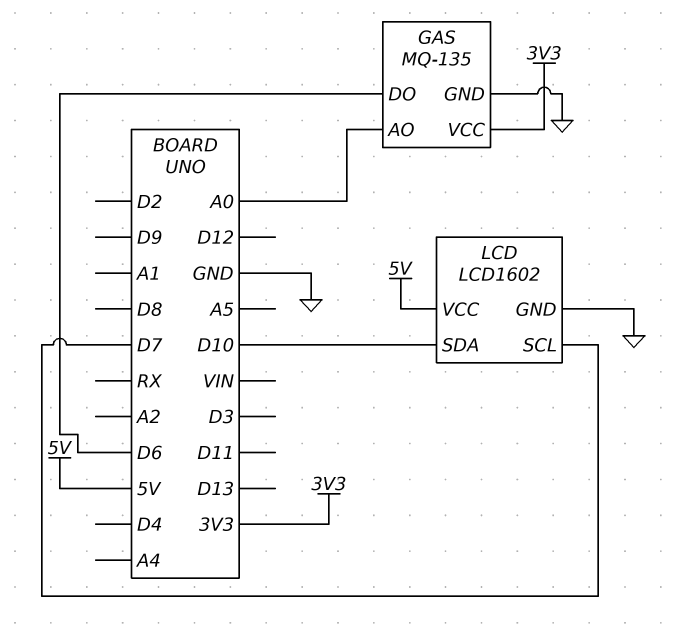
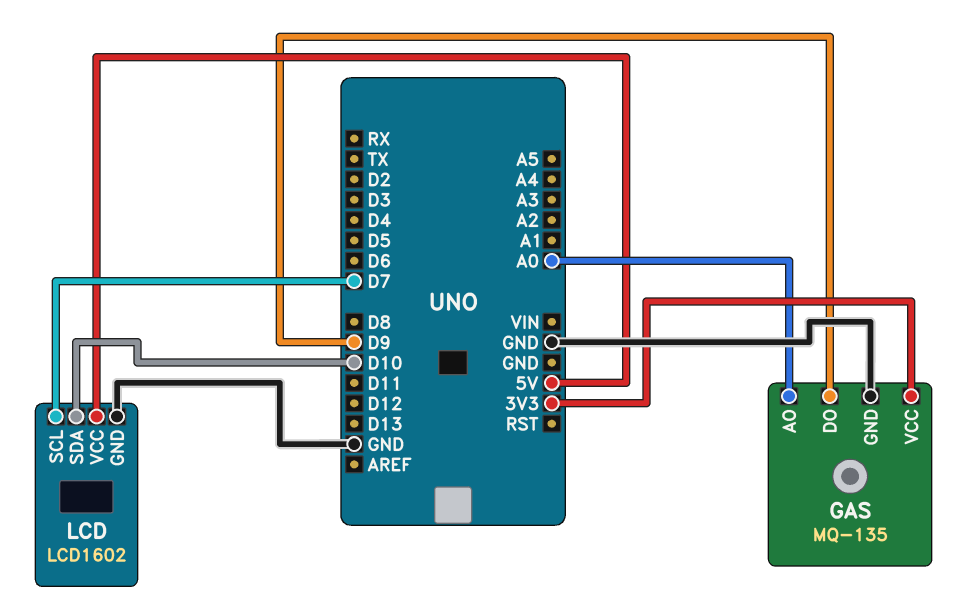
GAS pin DO: D6 -> D9

